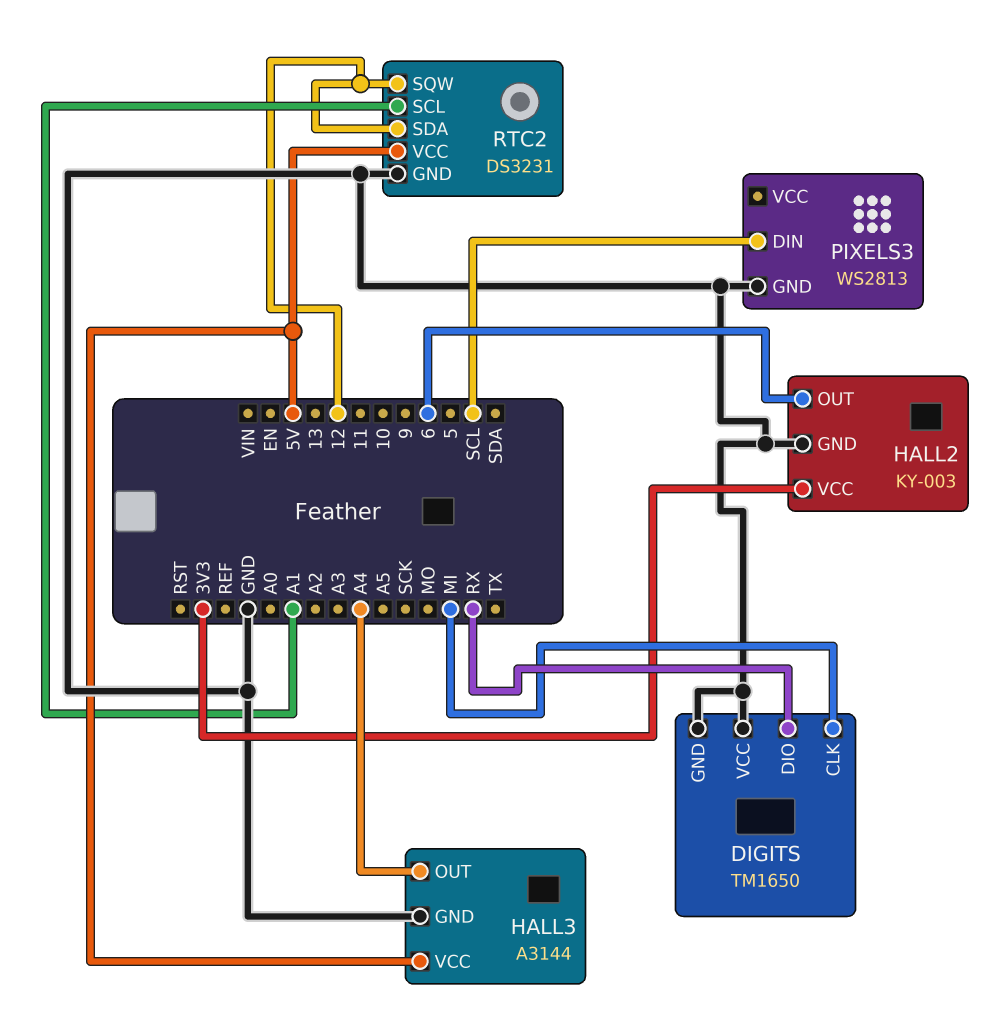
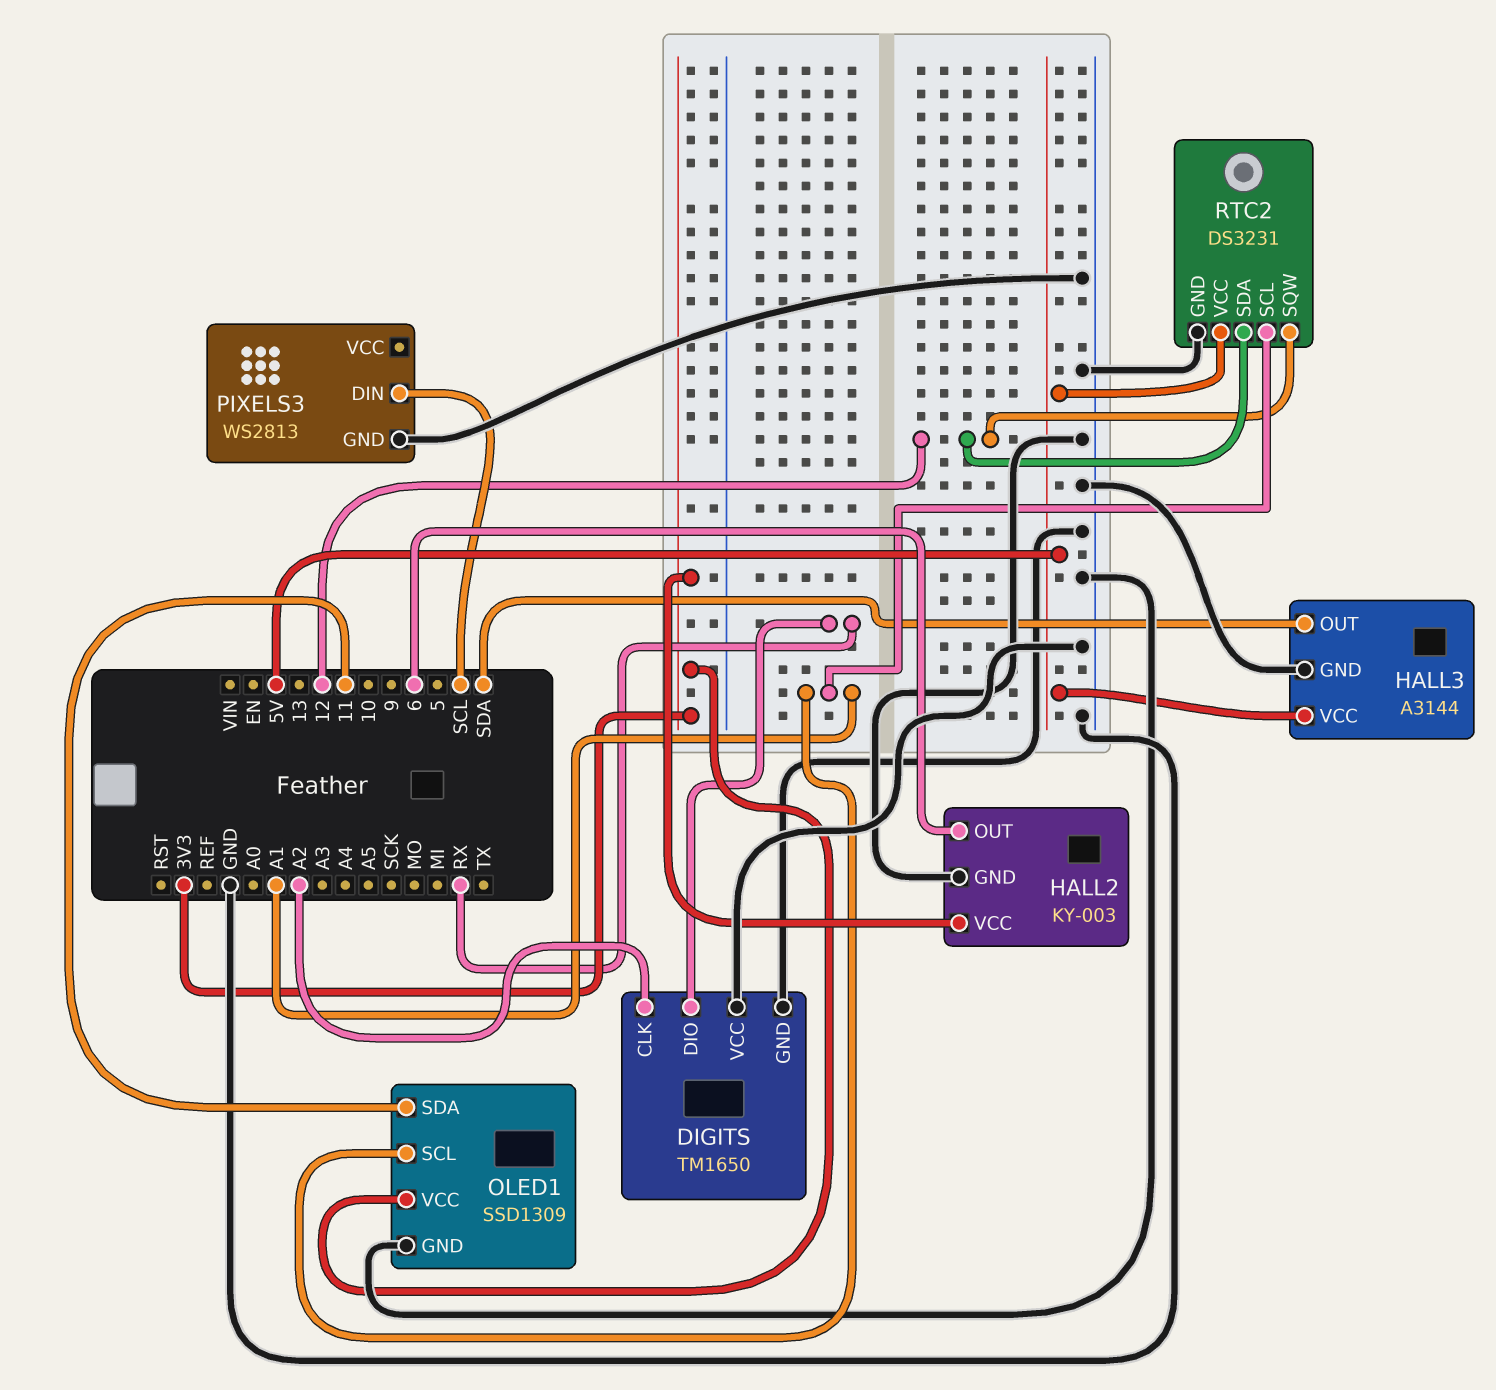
DIGITS pin CLK: MI -> A2
HALL3 pin OUT: A4 -> SDA
OLED1: none -> SSD1309
OLED1 pin GND: none -> GND
OLED1 pin SCL: none -> A1
OLED1 pin SDA: none -> 11
OLED1 pin VCC: none -> 3V3

